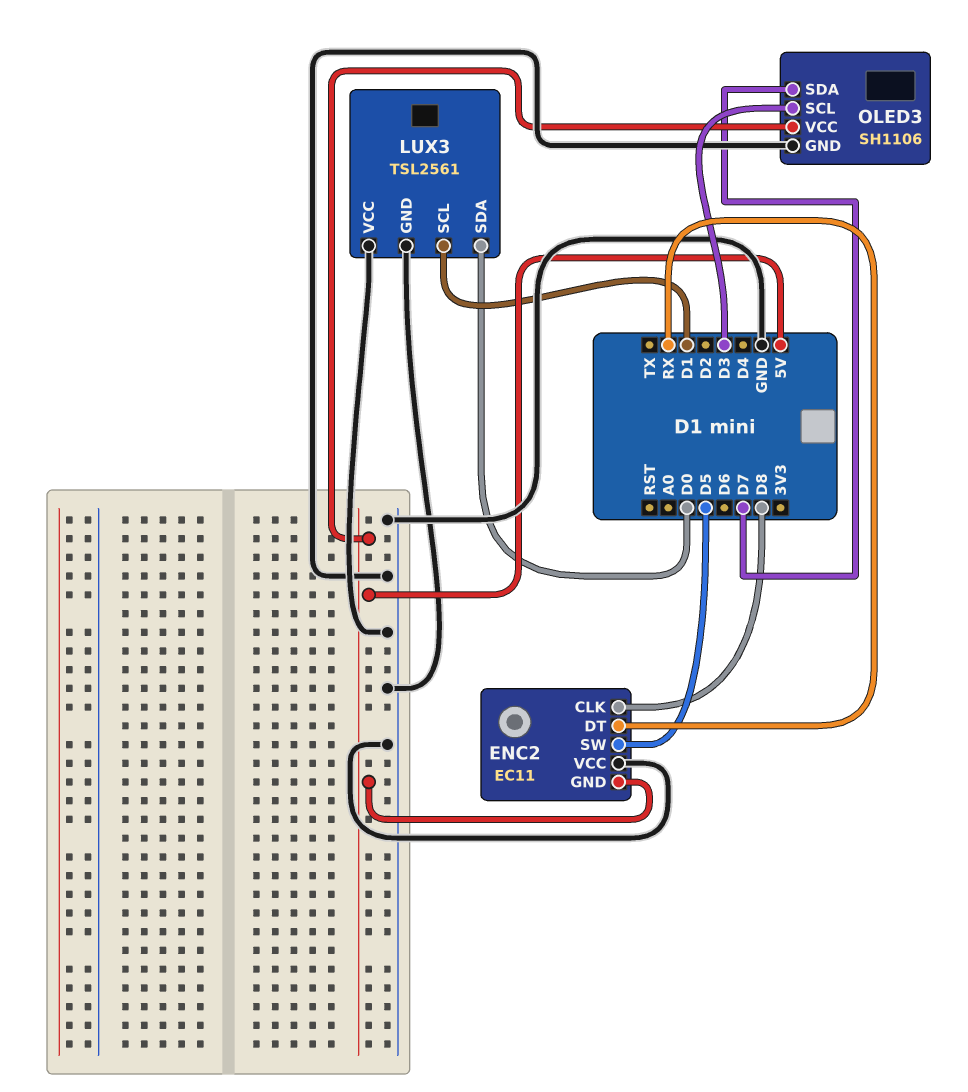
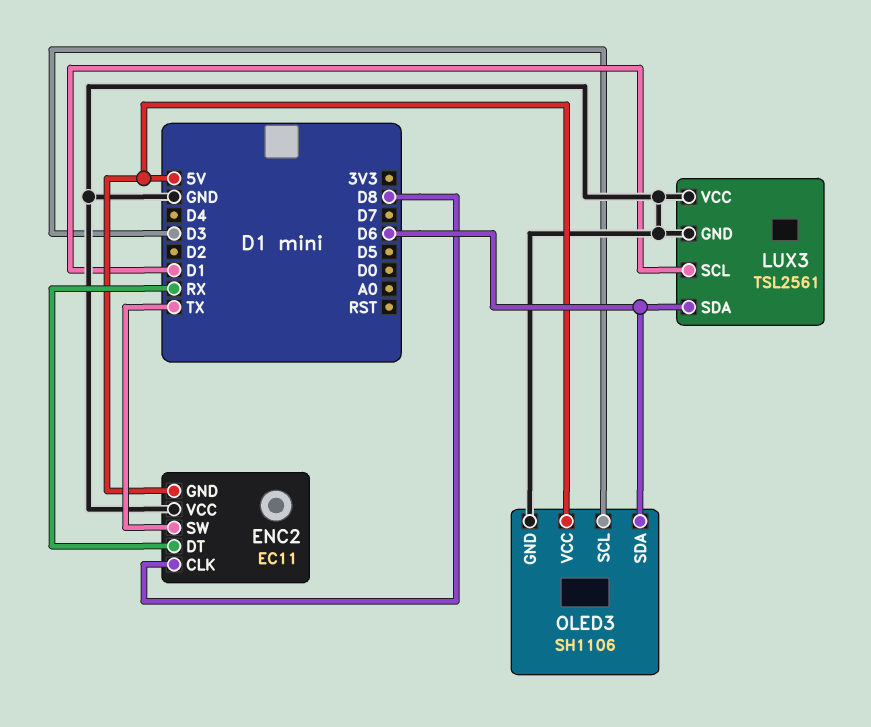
ENC2 pin SW: D5 -> TX
LUX3 pin SDA: D0 -> D6
OLED3 pin SDA: D7 -> D6

